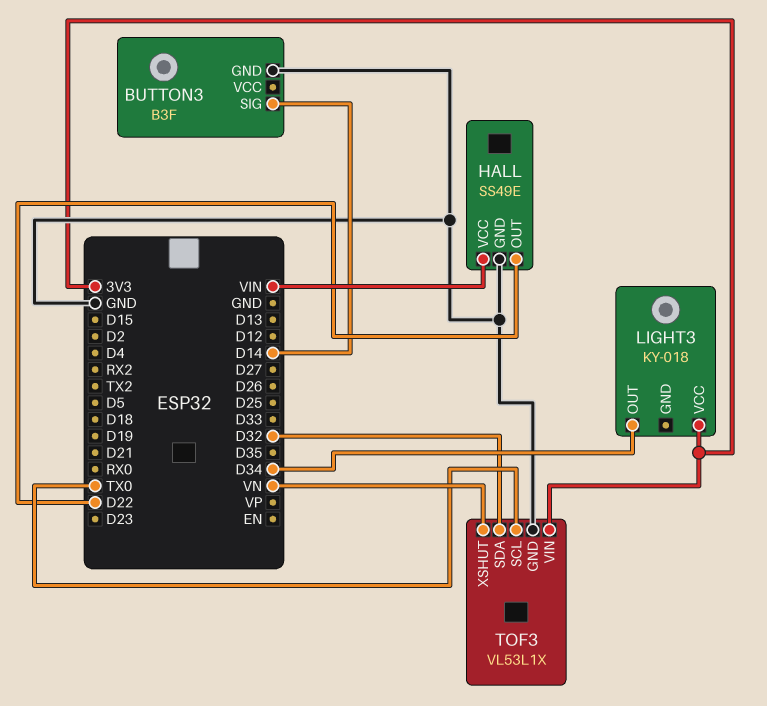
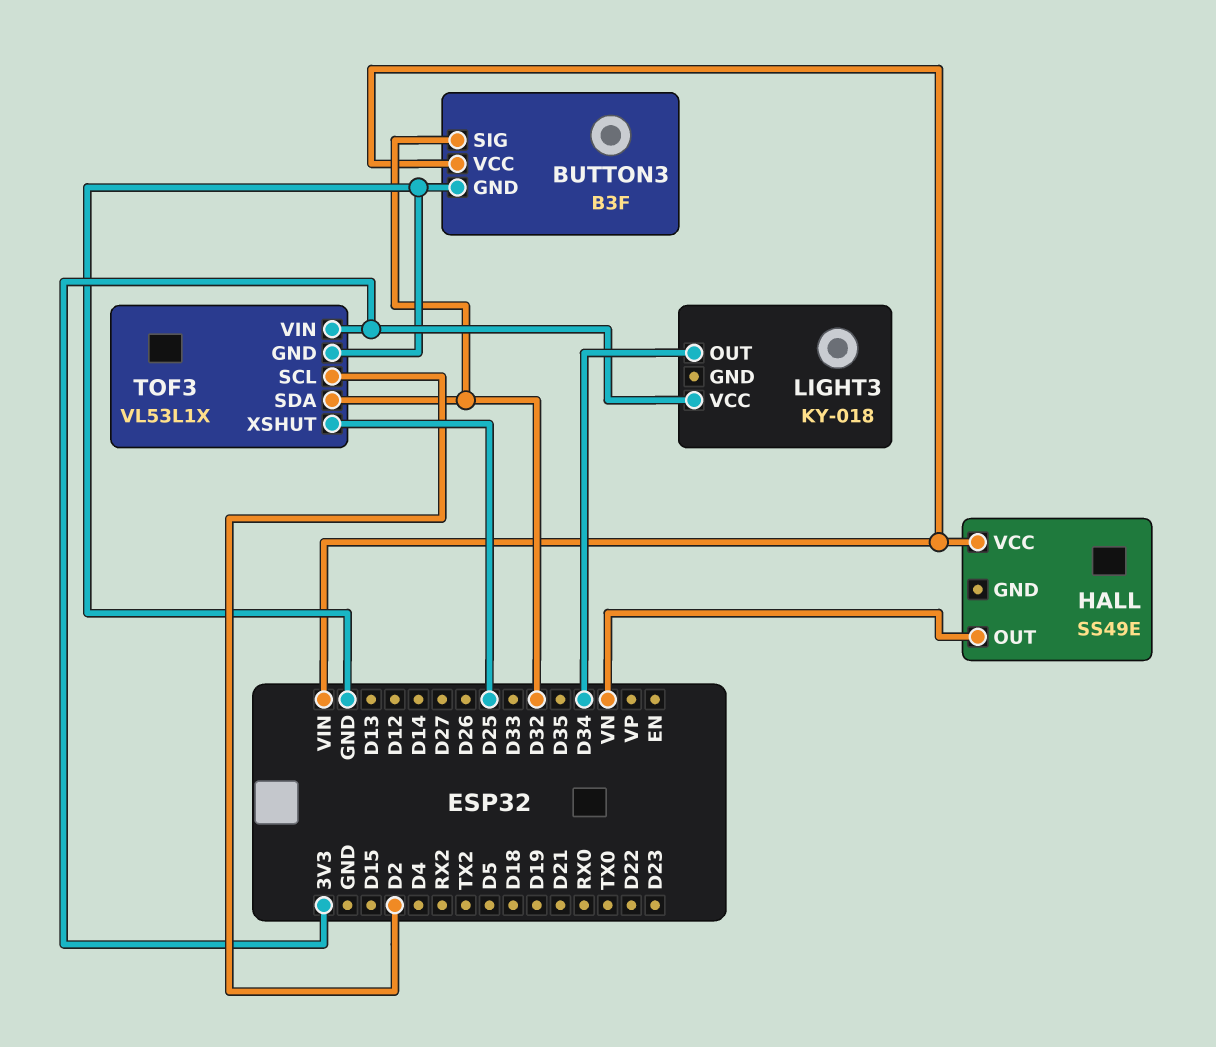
BUTTON3 pin SIG: D14 -> D32
BUTTON3 pin VCC: none -> VIN
HALL pin GND: GND -> none
HALL pin OUT: D22 -> VN
TOF3 pin SCL: TX0 -> D2
TOF3 pin XSHUT: VN -> D25

